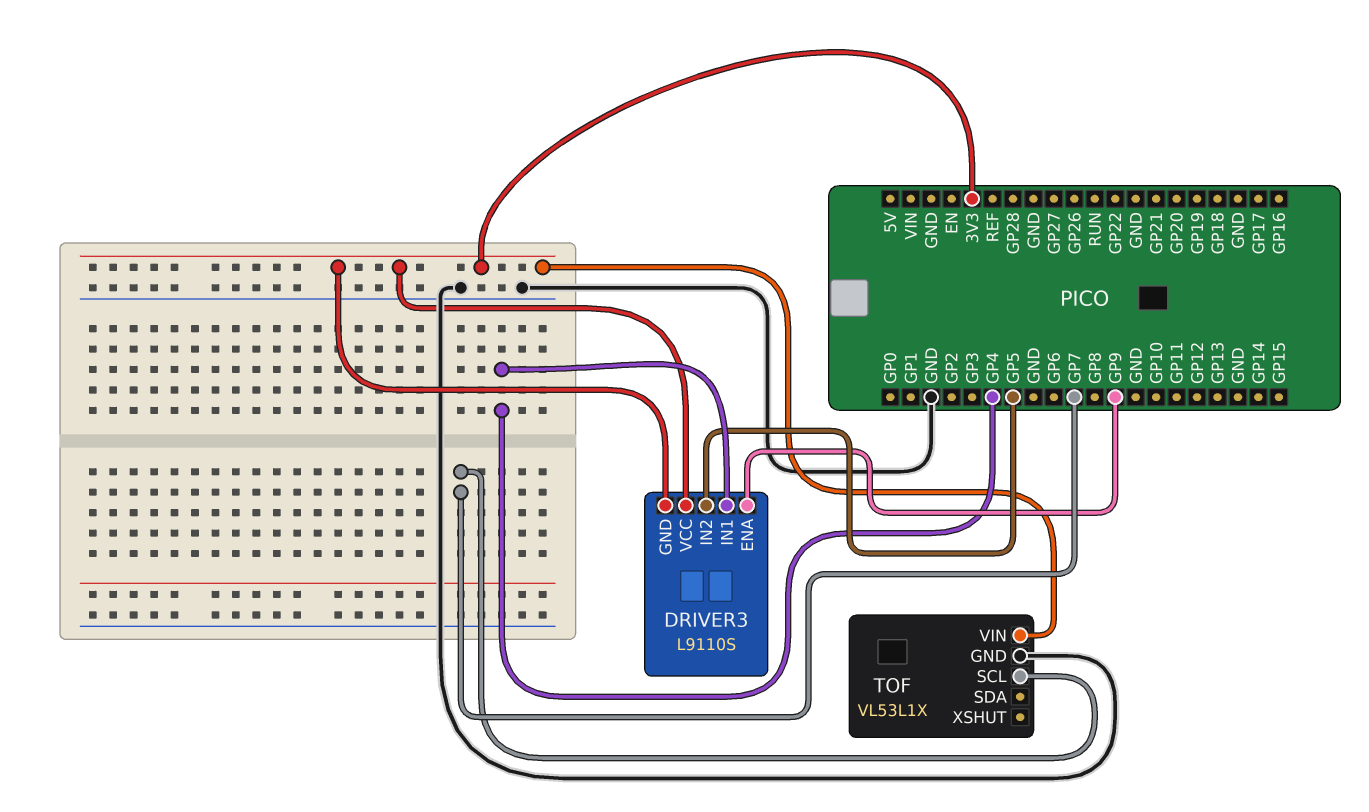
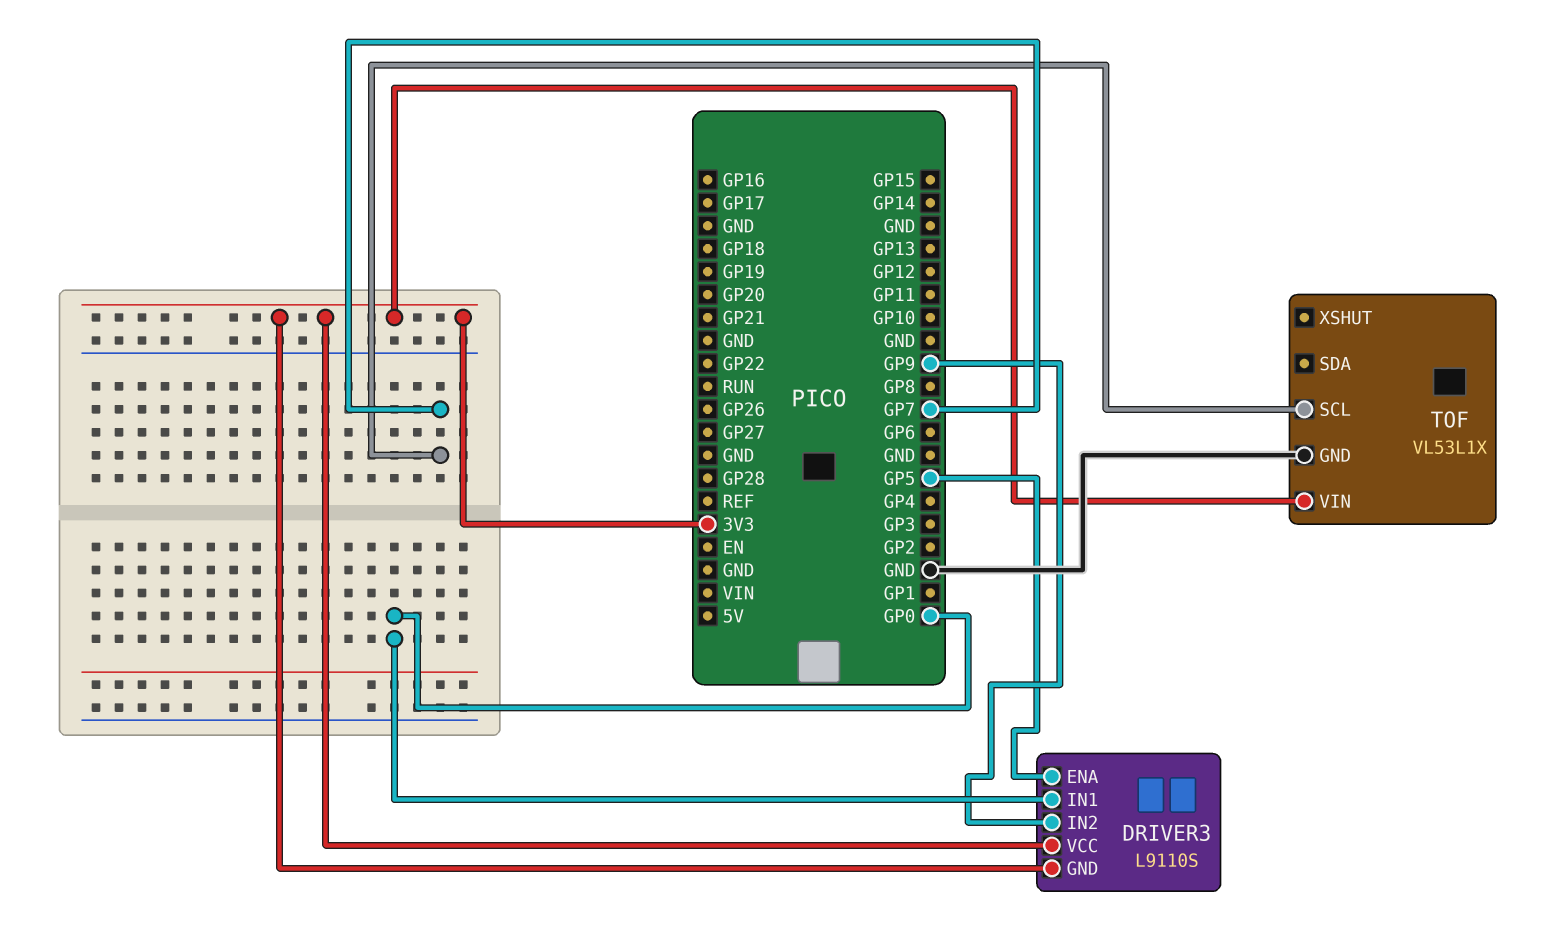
DRIVER3 pin ENA: GP9 -> GP5
DRIVER3 pin IN1: GP4 -> GP0
DRIVER3 pin IN2: GP5 -> GP9

